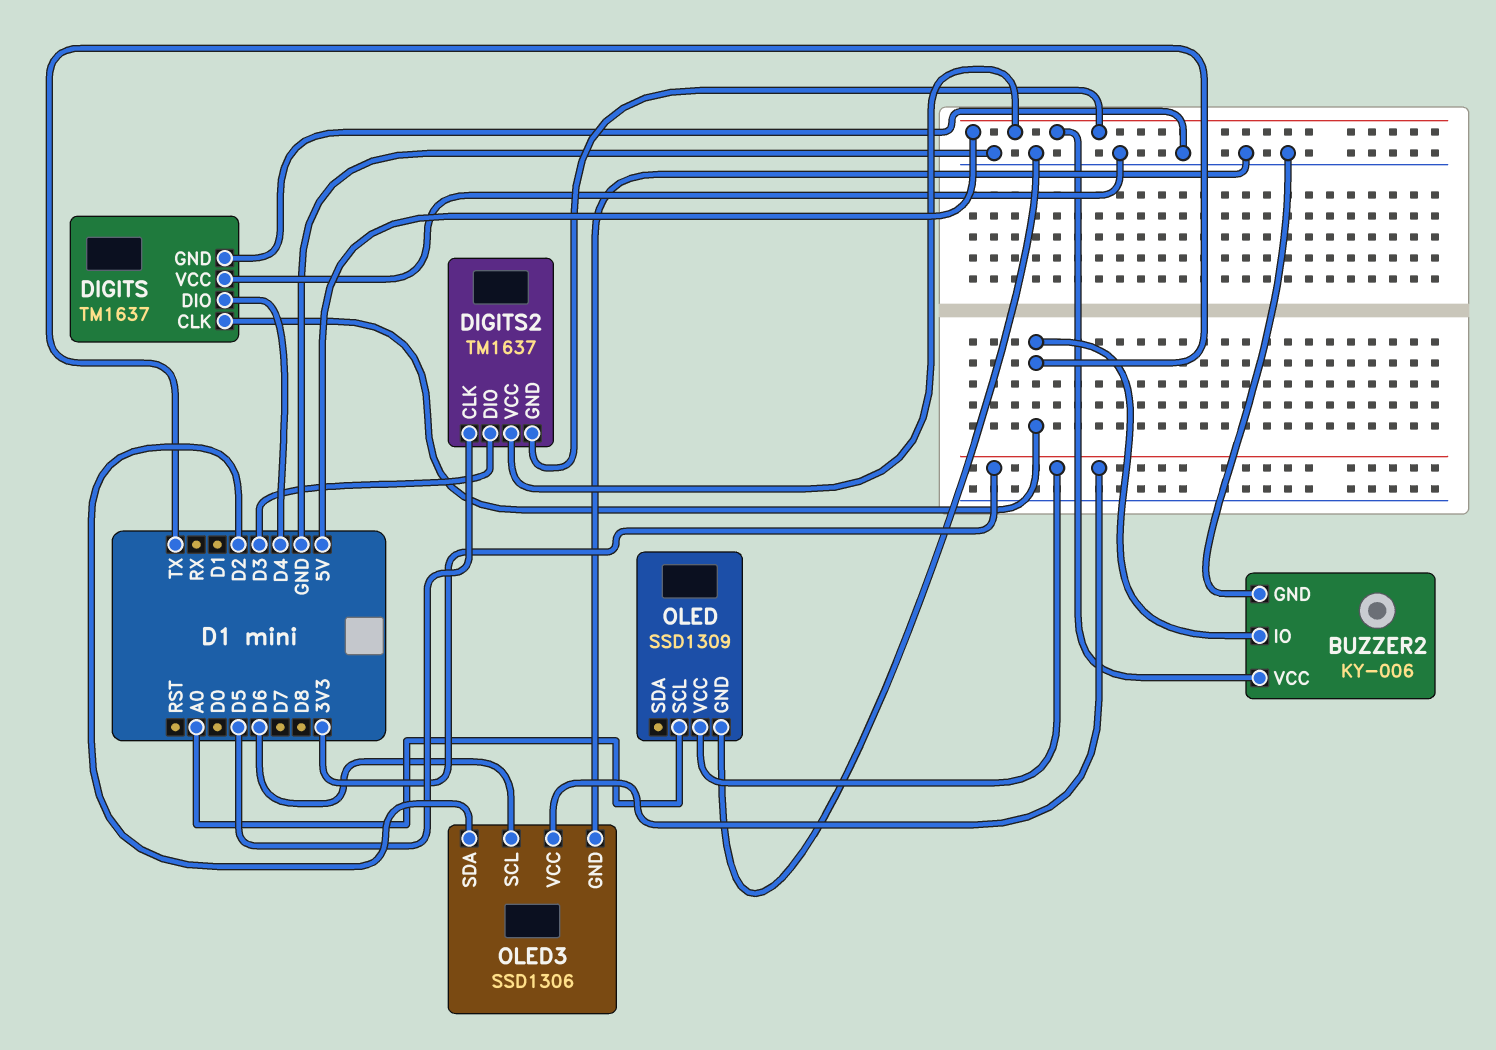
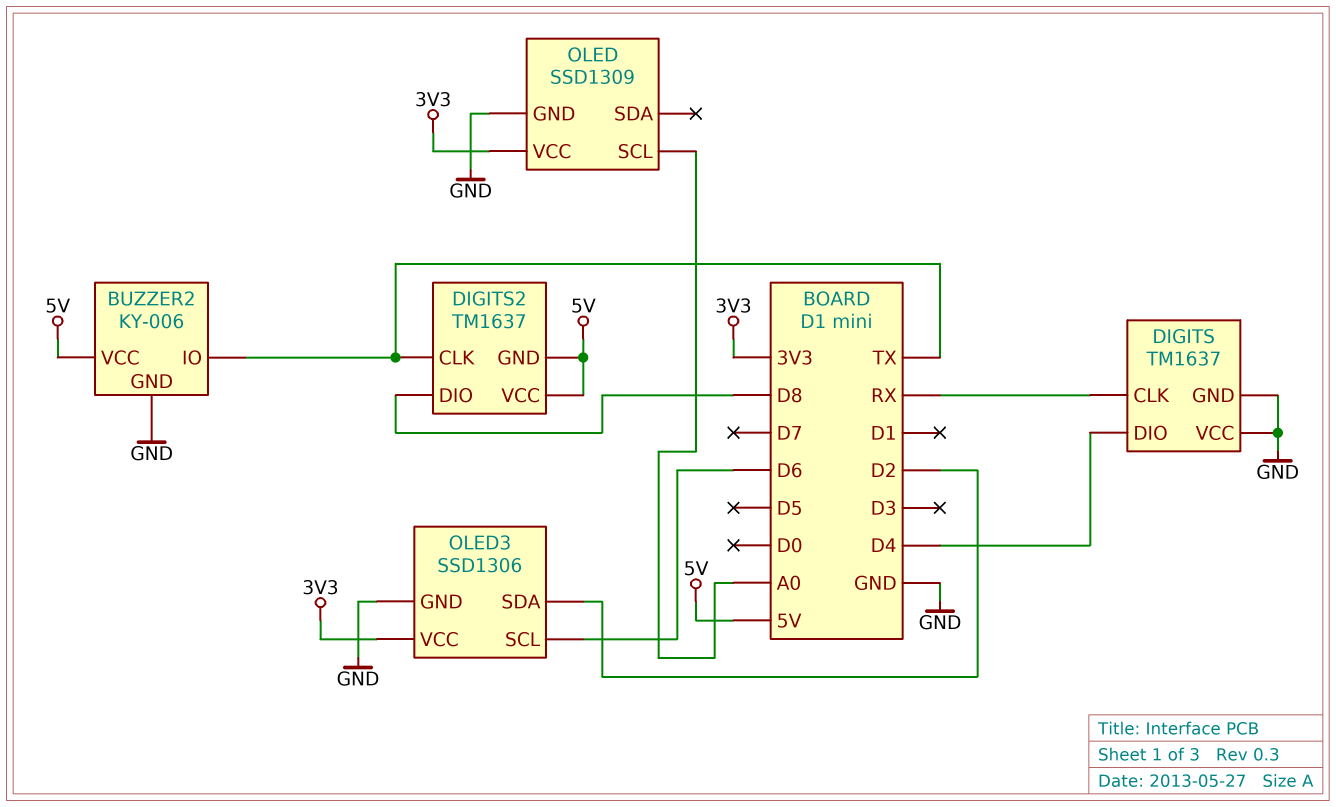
DIGITS pin CLK: TX -> RX
DIGITS2 pin CLK: D5 -> TX
DIGITS2 pin DIO: D3 -> D8

